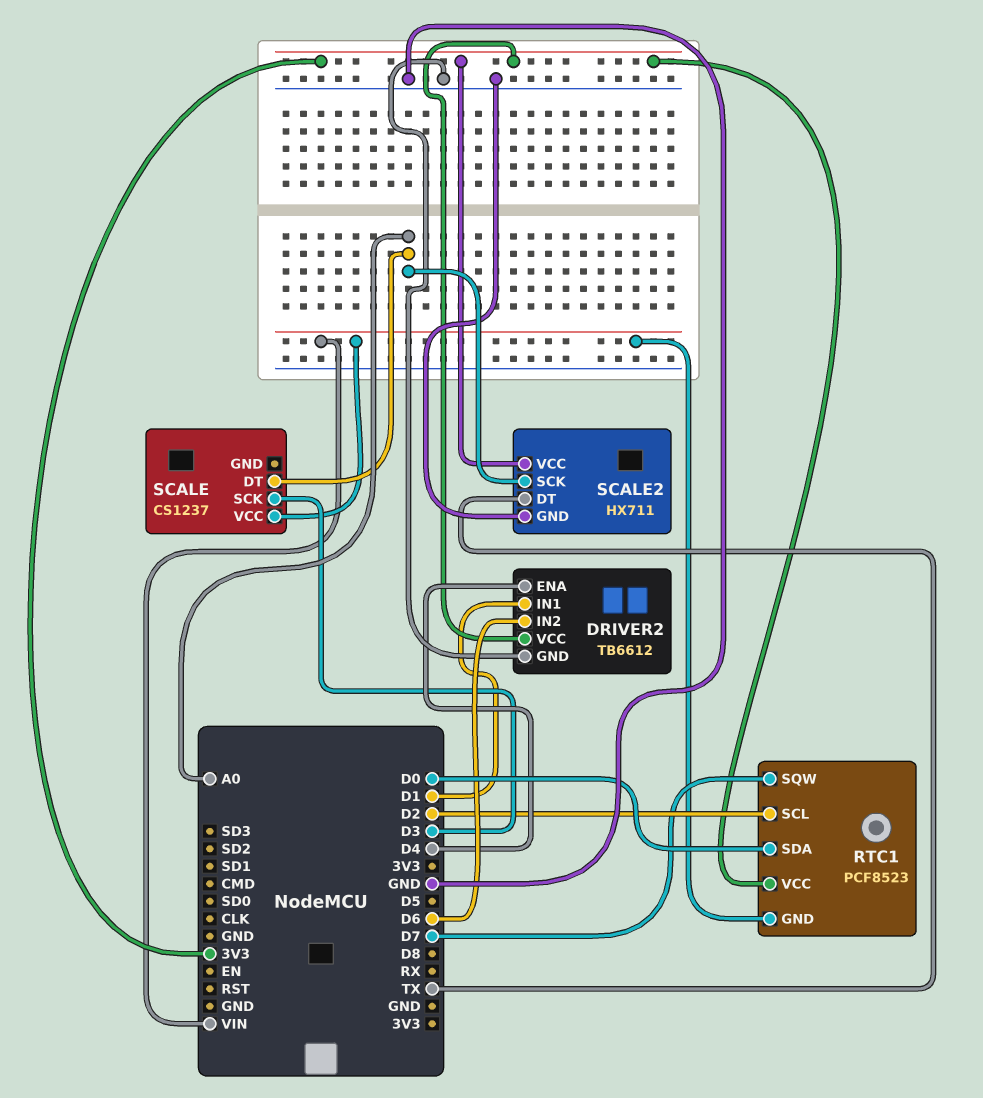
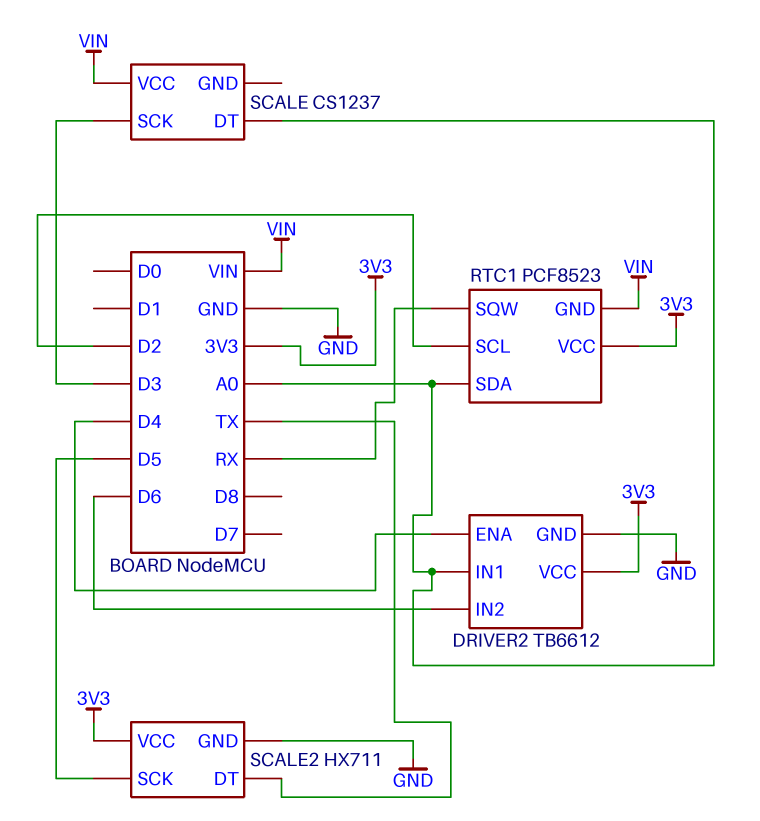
DRIVER2 pin IN1: D1 -> A0
RTC1 pin SDA: D0 -> A0
RTC1 pin SQW: D7 -> RX
SCALE2 pin SCK: A0 -> D5

